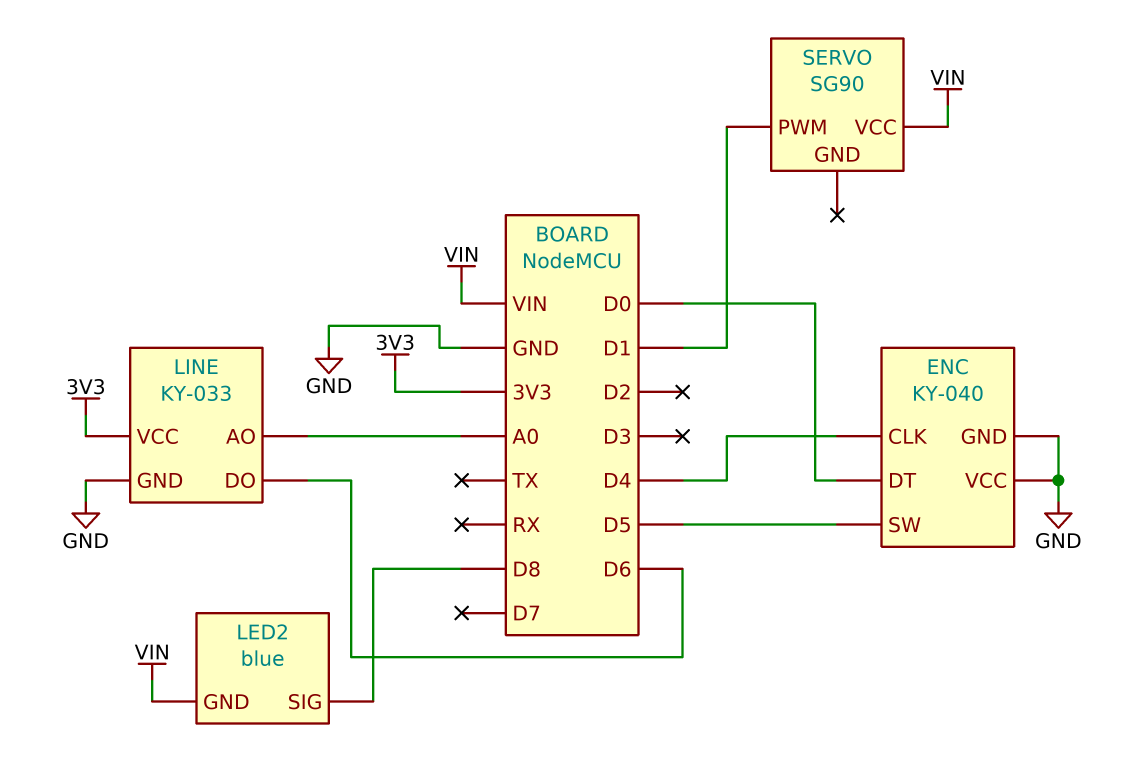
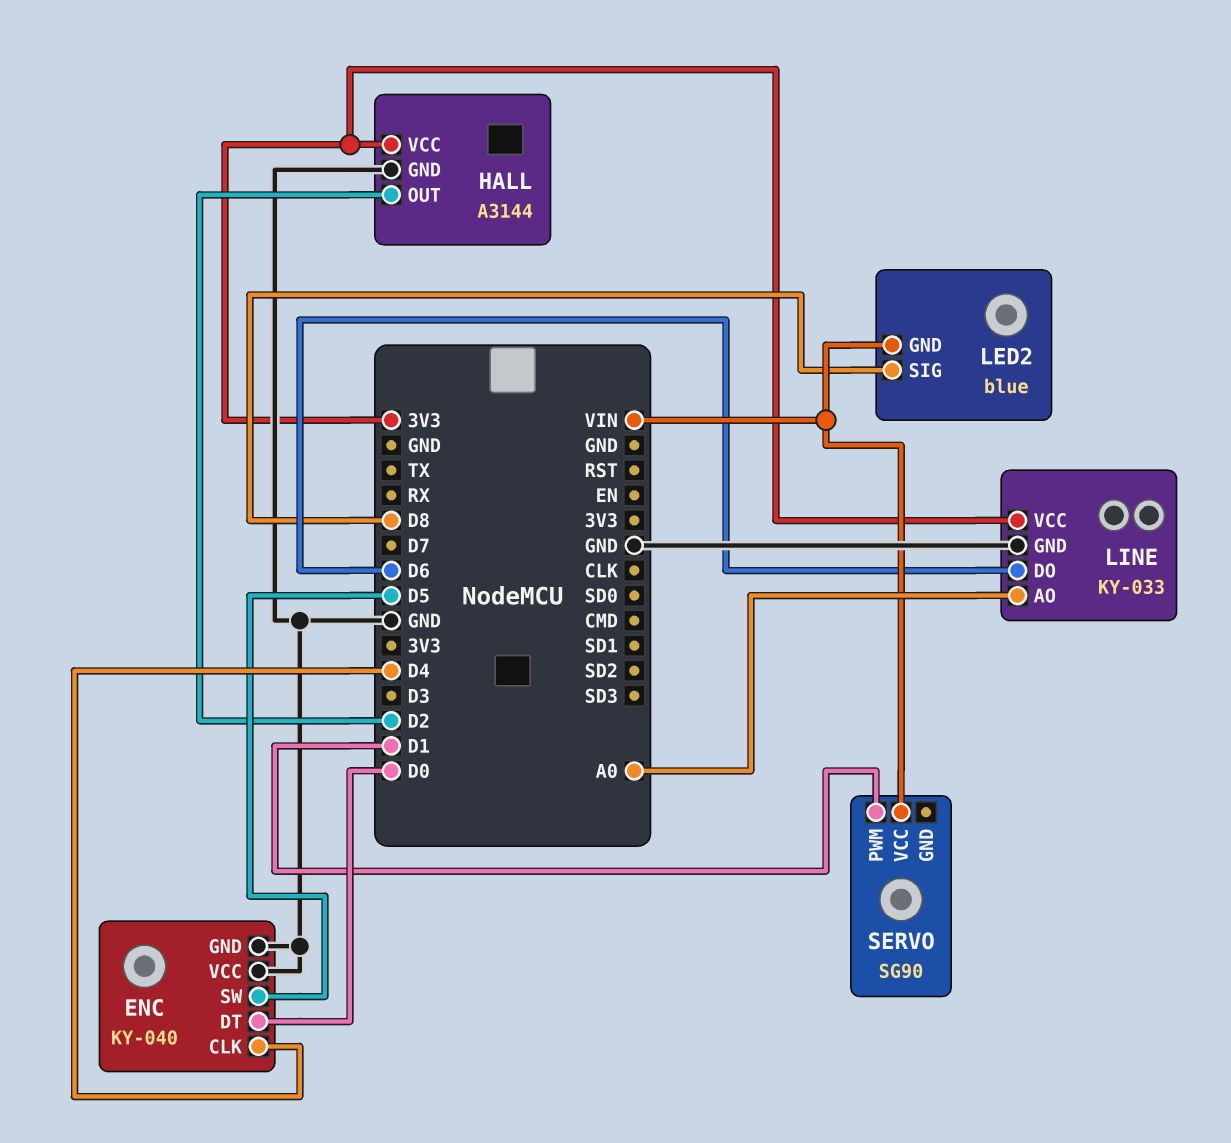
HALL: none -> A3144
HALL pin GND: none -> GND
HALL pin OUT: none -> D2
HALL pin VCC: none -> 3V3

